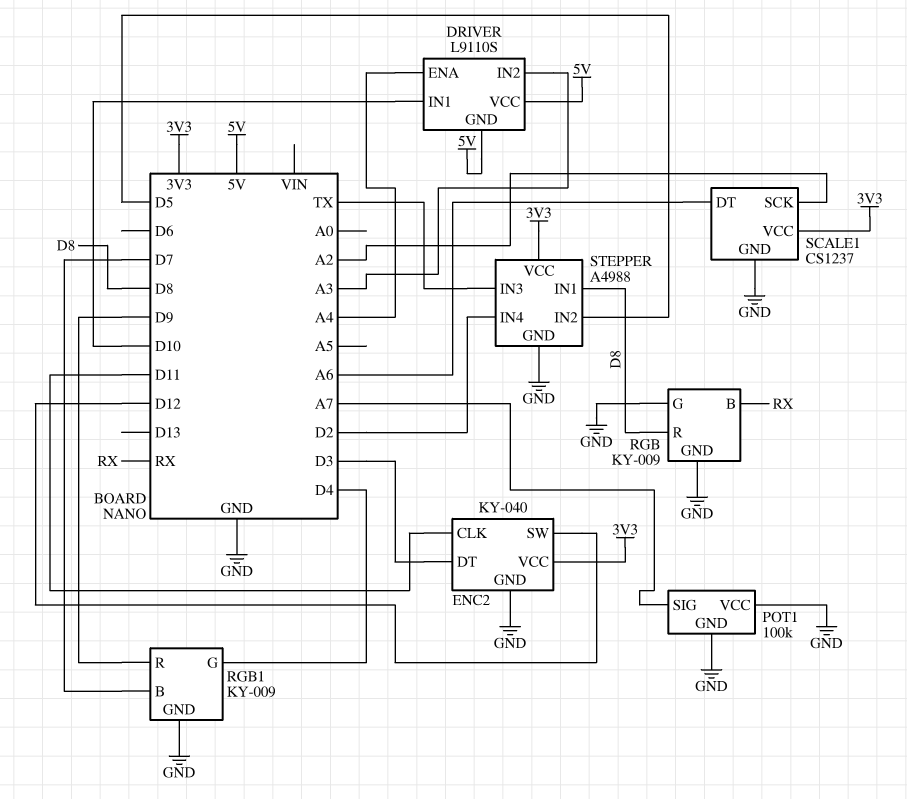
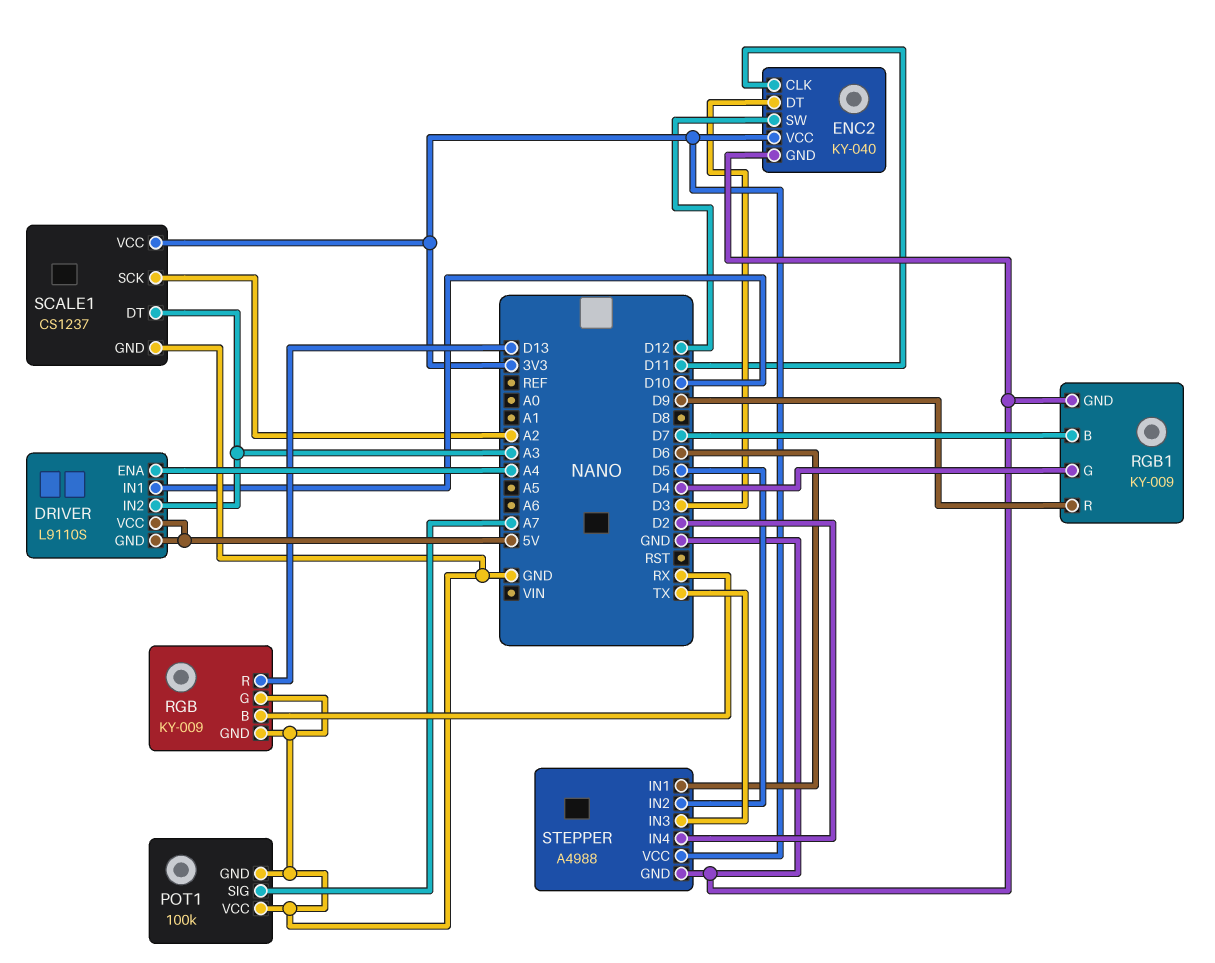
RGB pin R: D8 -> D13
SCALE1 pin DT: A6 -> A3
STEPPER pin IN1: D8 -> D6

